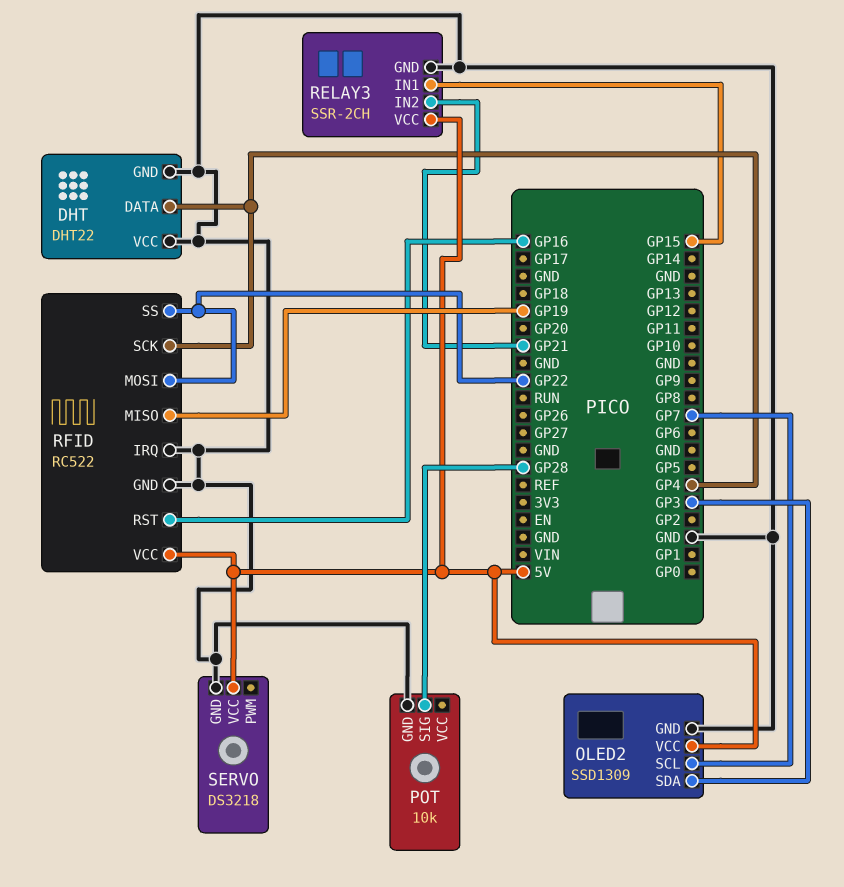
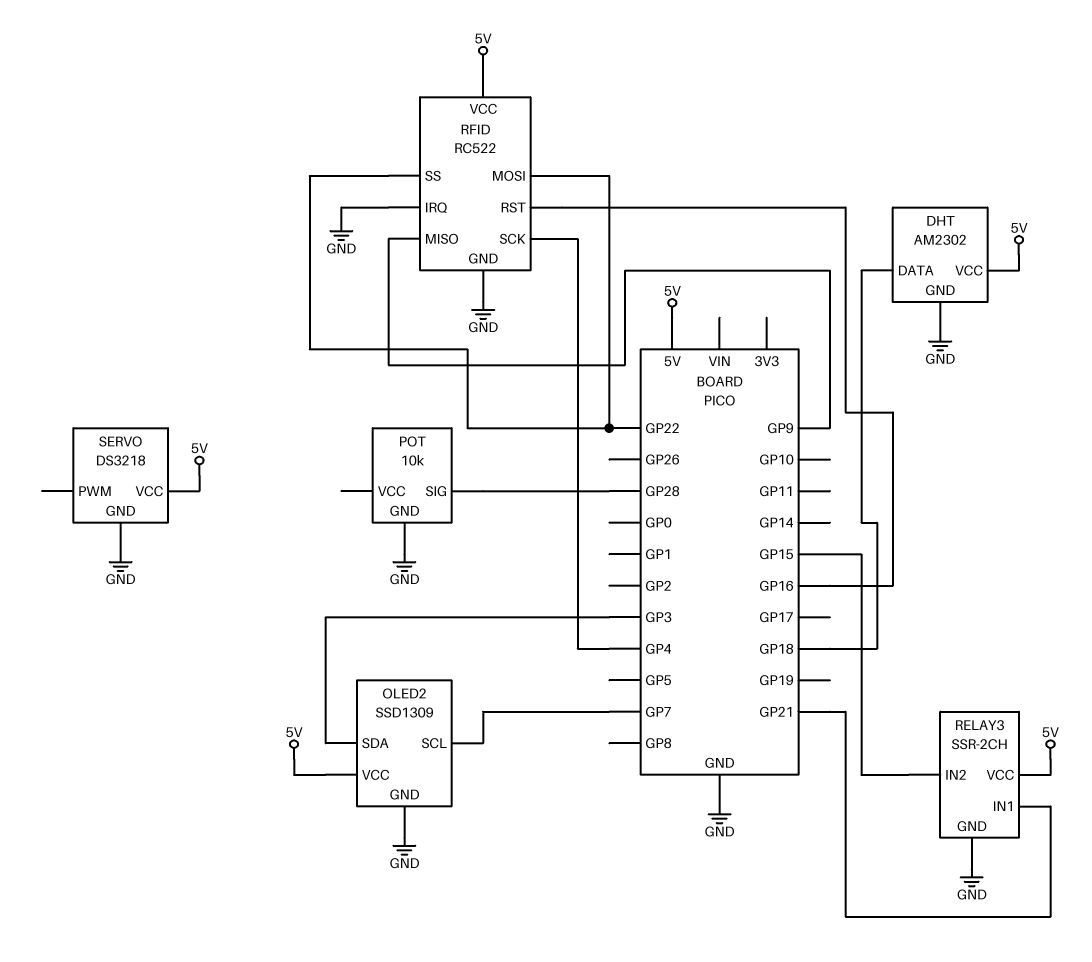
DHT: DHT22 -> AM2302
DHT pin DATA: GP4 -> GP18
DHT pin VCC: GND -> 5V
RELAY3 pin IN1: GP15 -> GP21
RELAY3 pin IN2: GP21 -> GP15
RFID pin MISO: GP19 -> GP9

